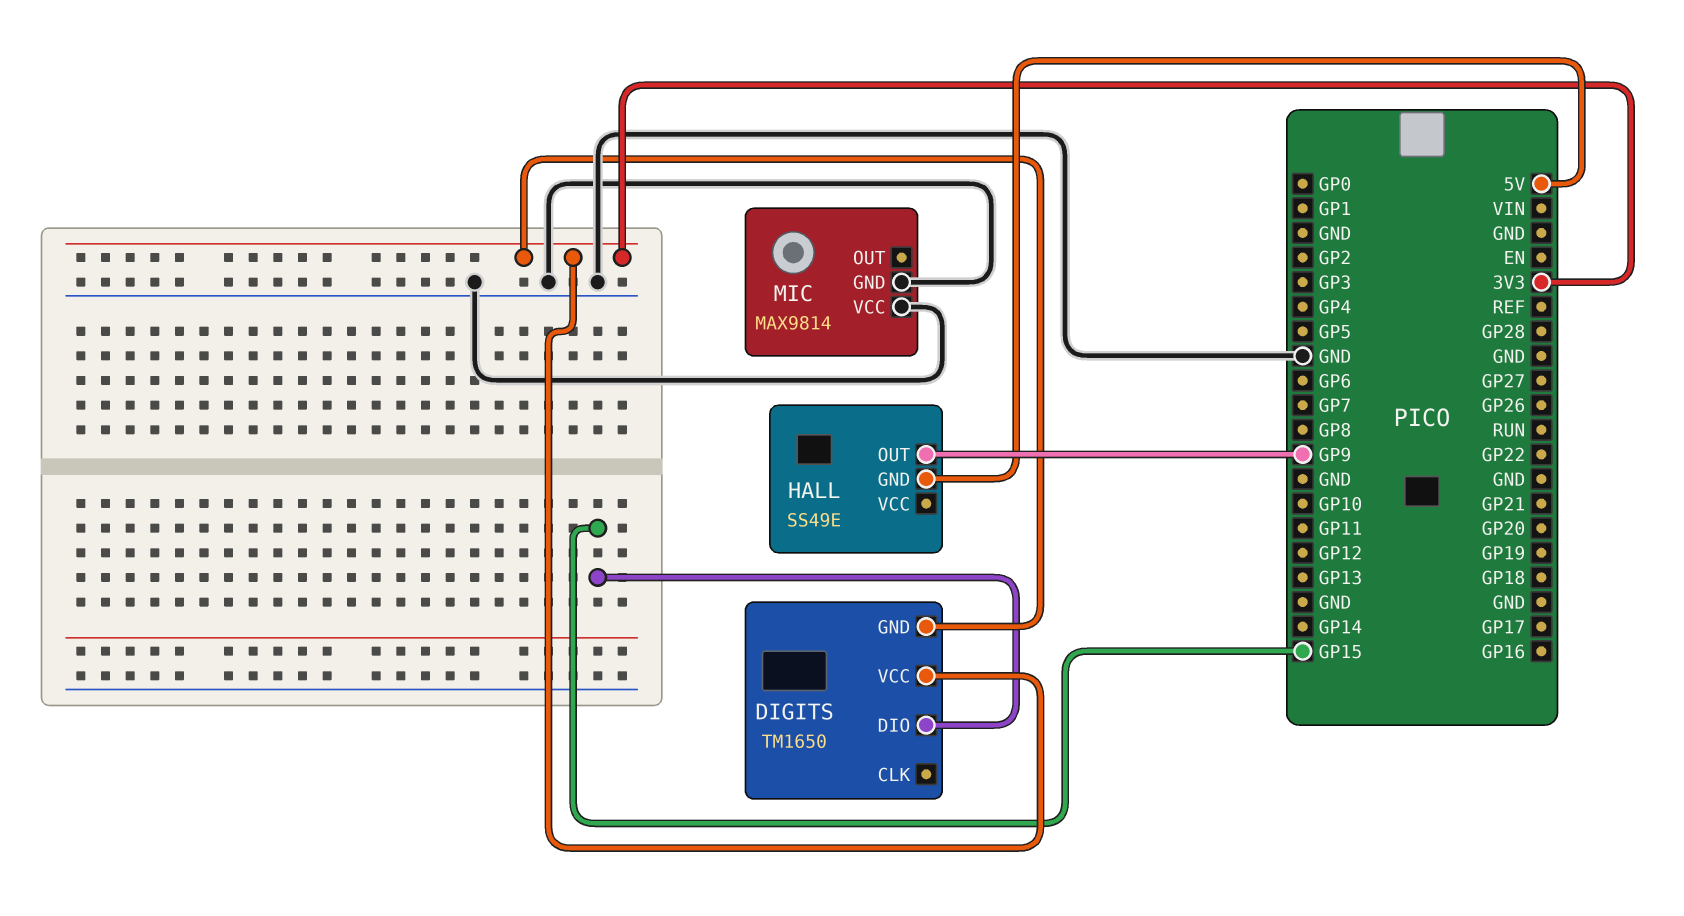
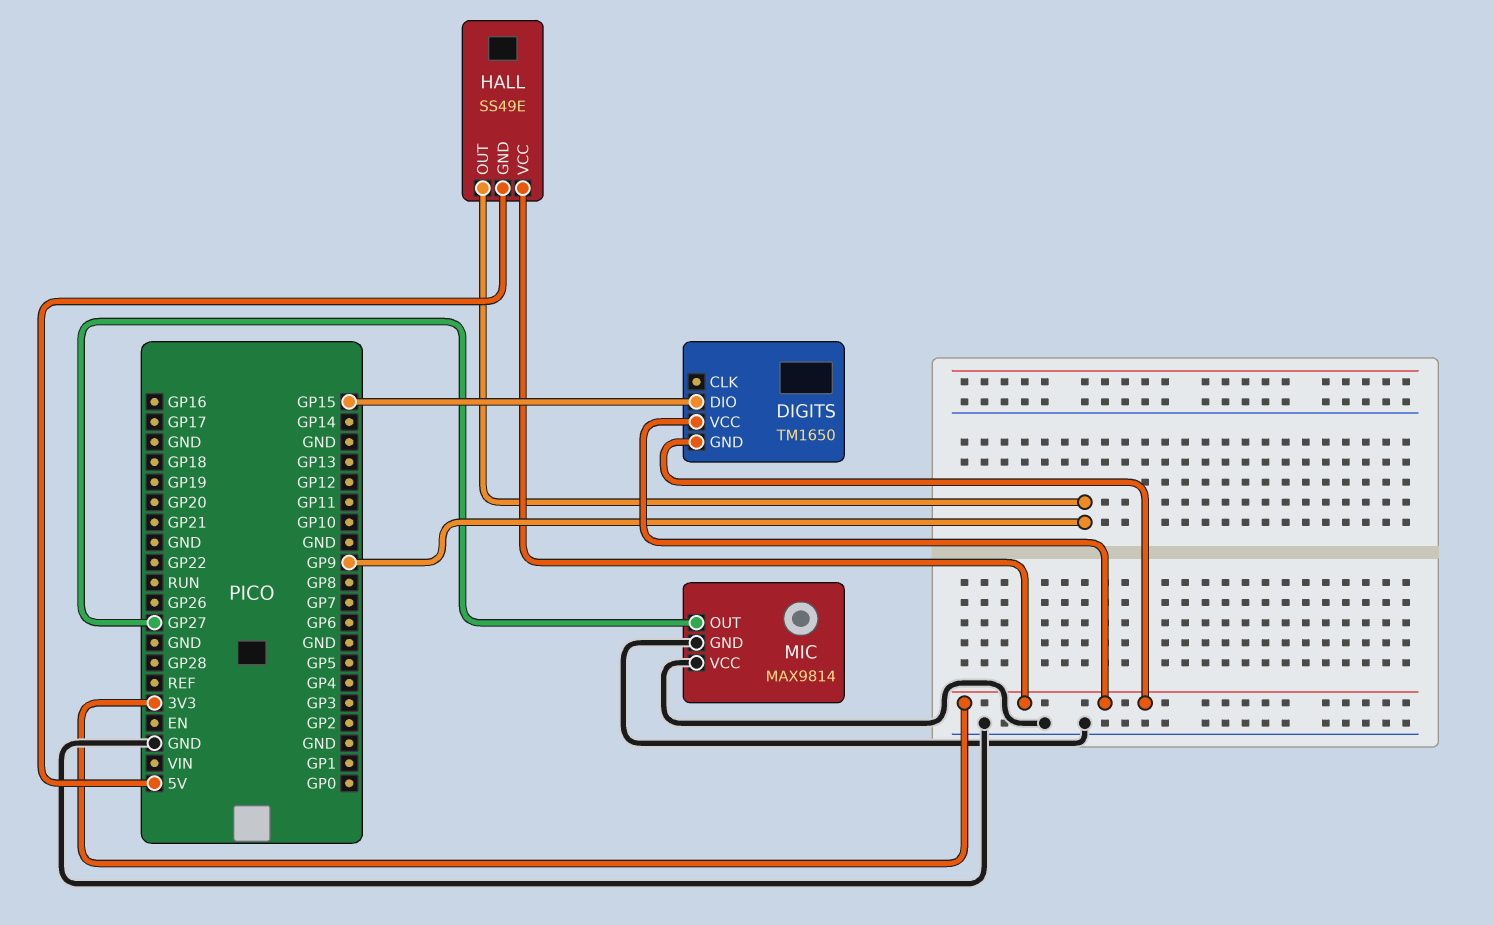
HALL pin VCC: none -> 3V3
MIC pin OUT: none -> GP27

